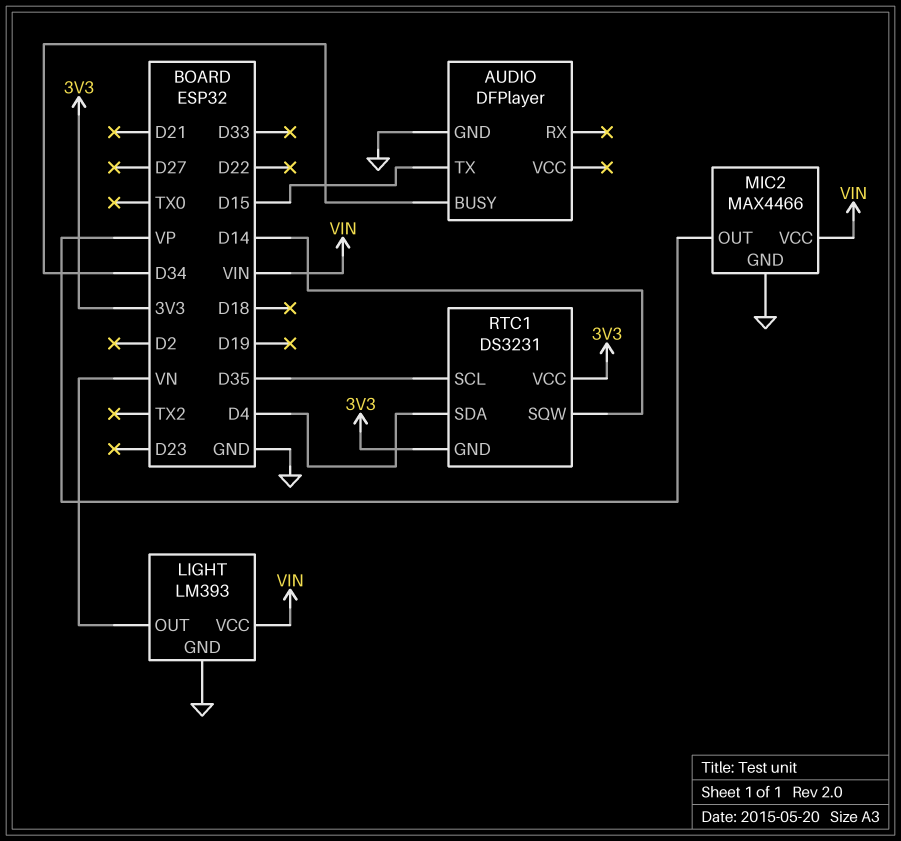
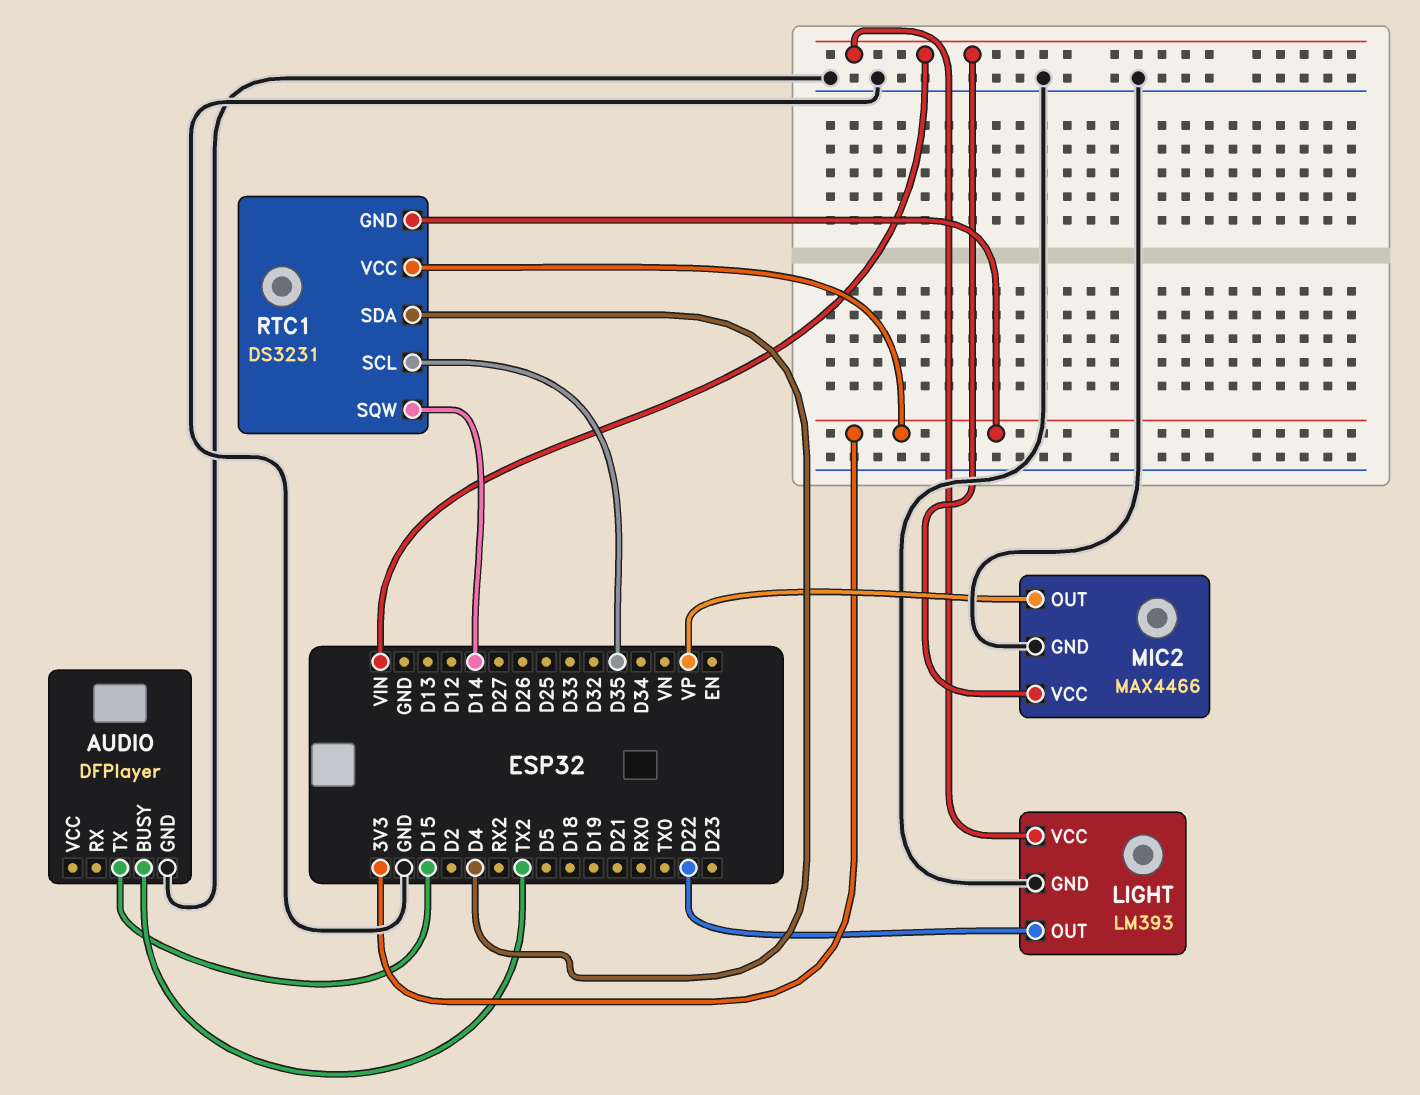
AUDIO pin BUSY: D34 -> TX2
LIGHT pin OUT: VN -> D22

